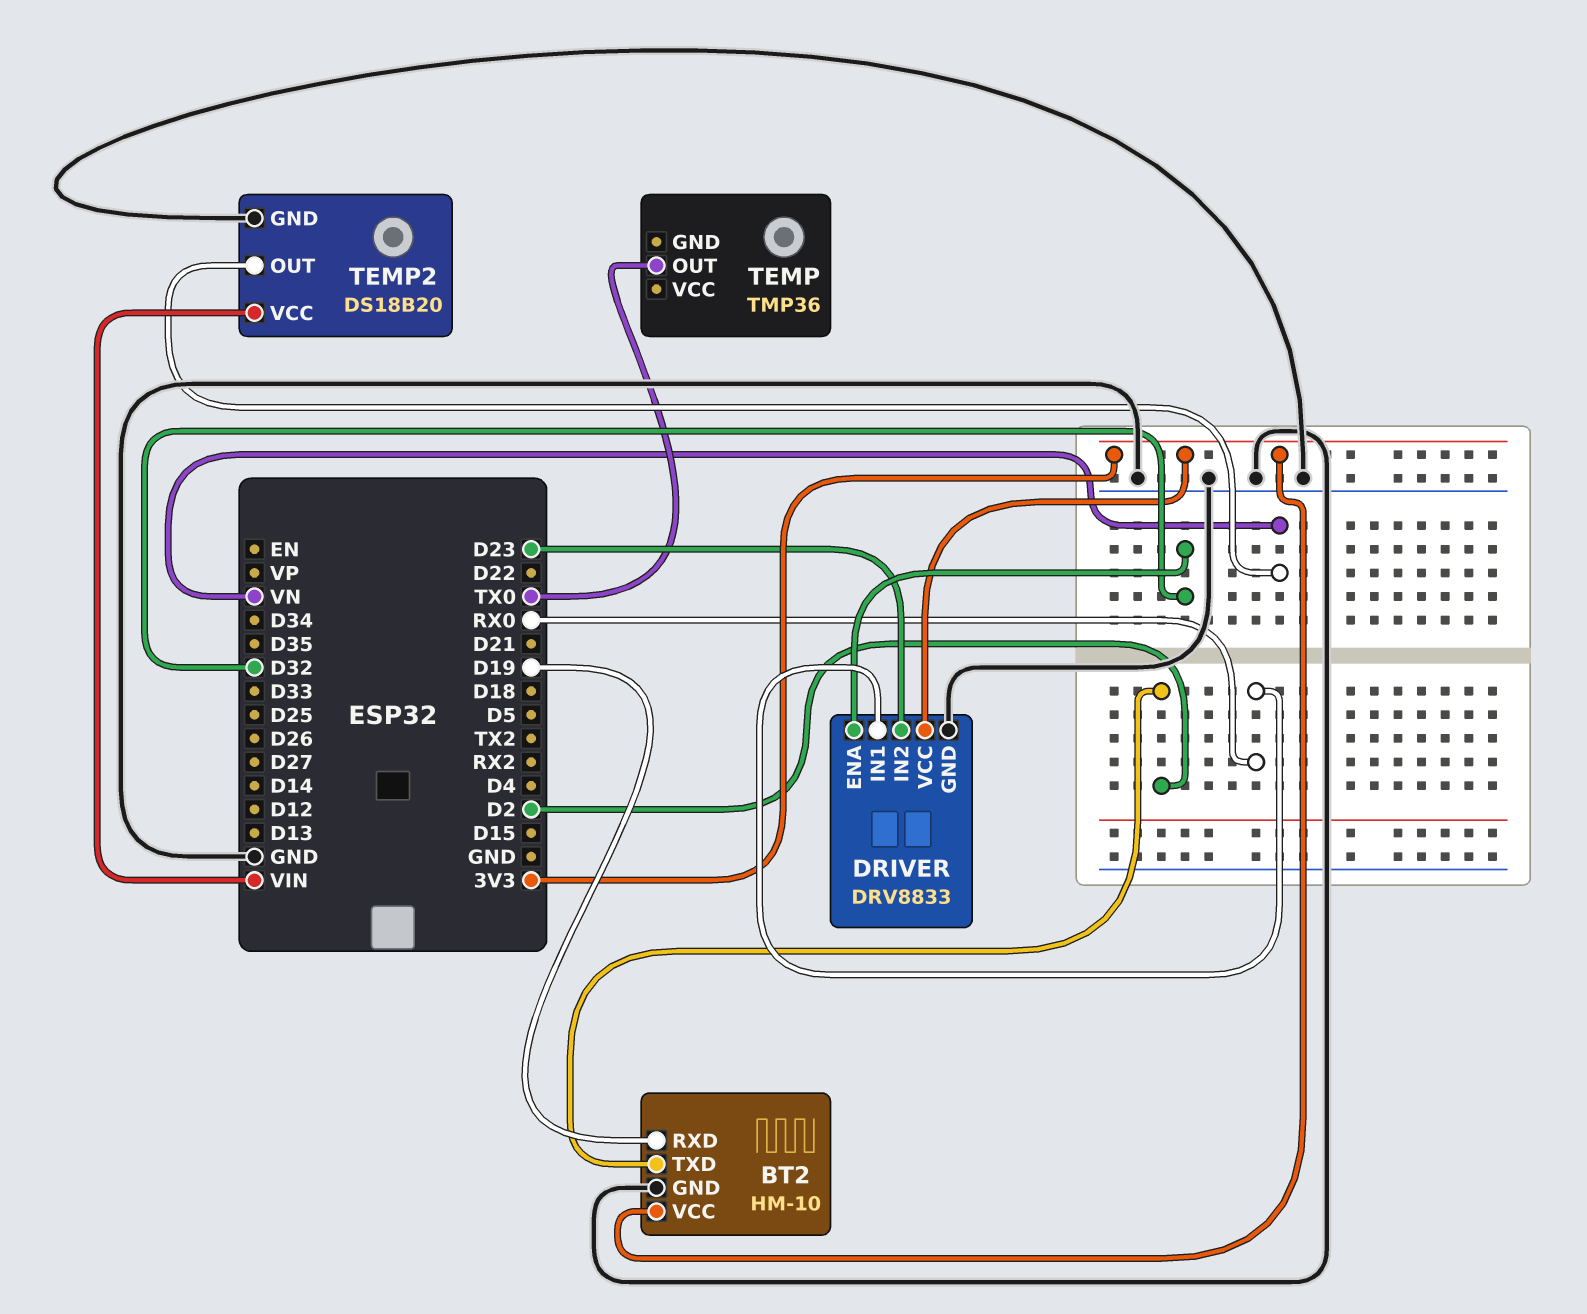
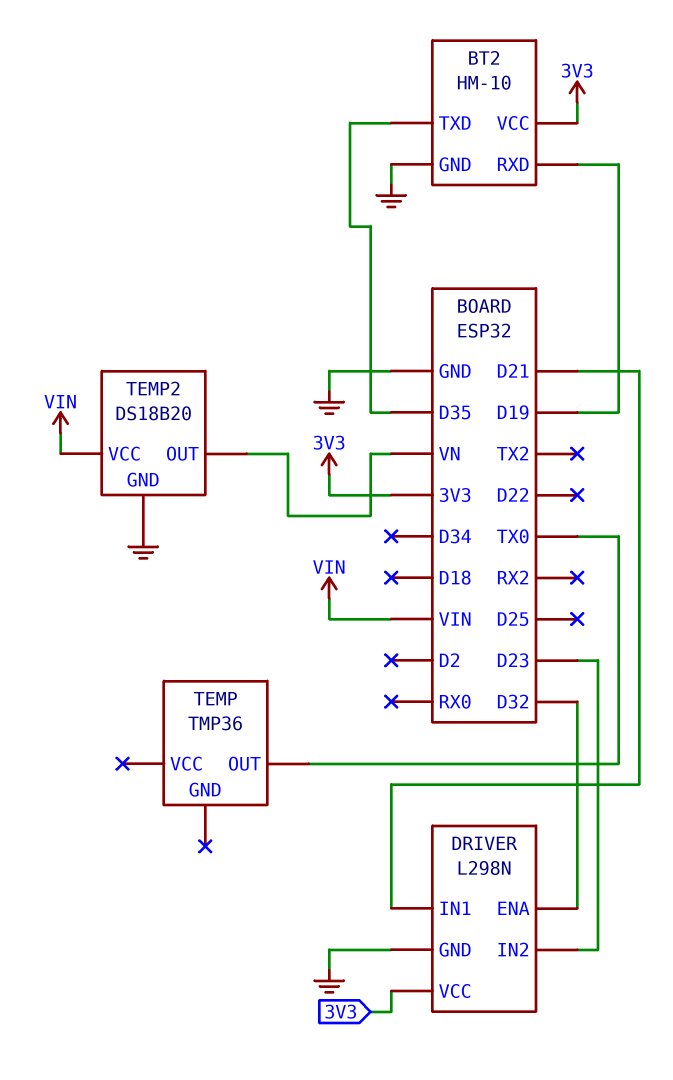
BT2 pin TXD: D2 -> D35
DRIVER: DRV8833 -> L298N
DRIVER pin IN1: RX0 -> D21

